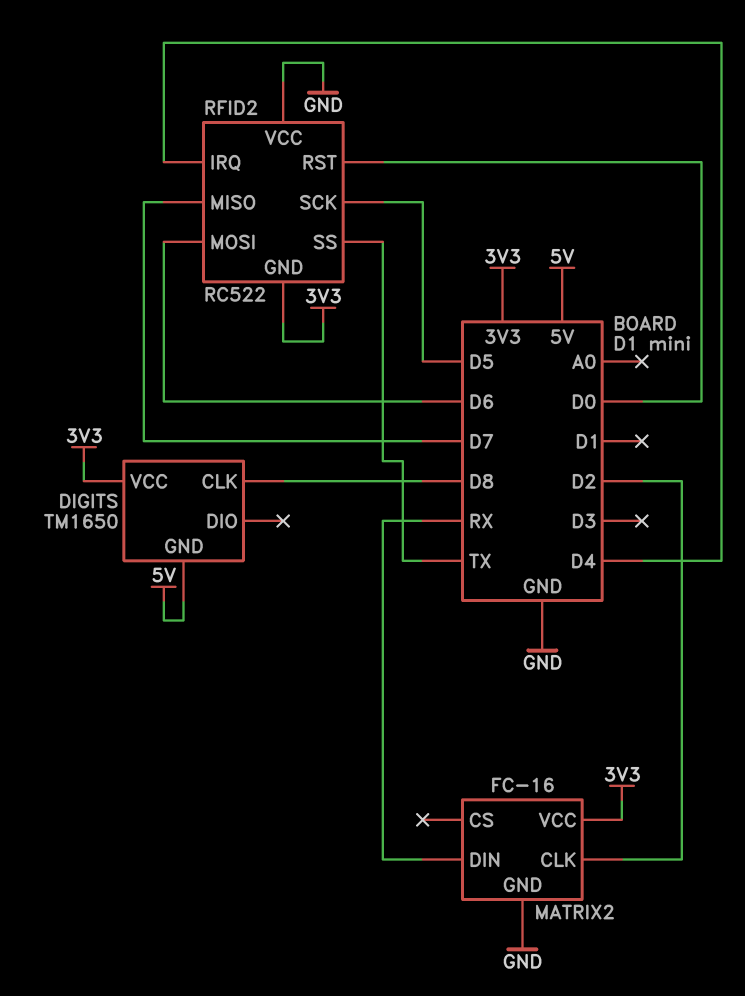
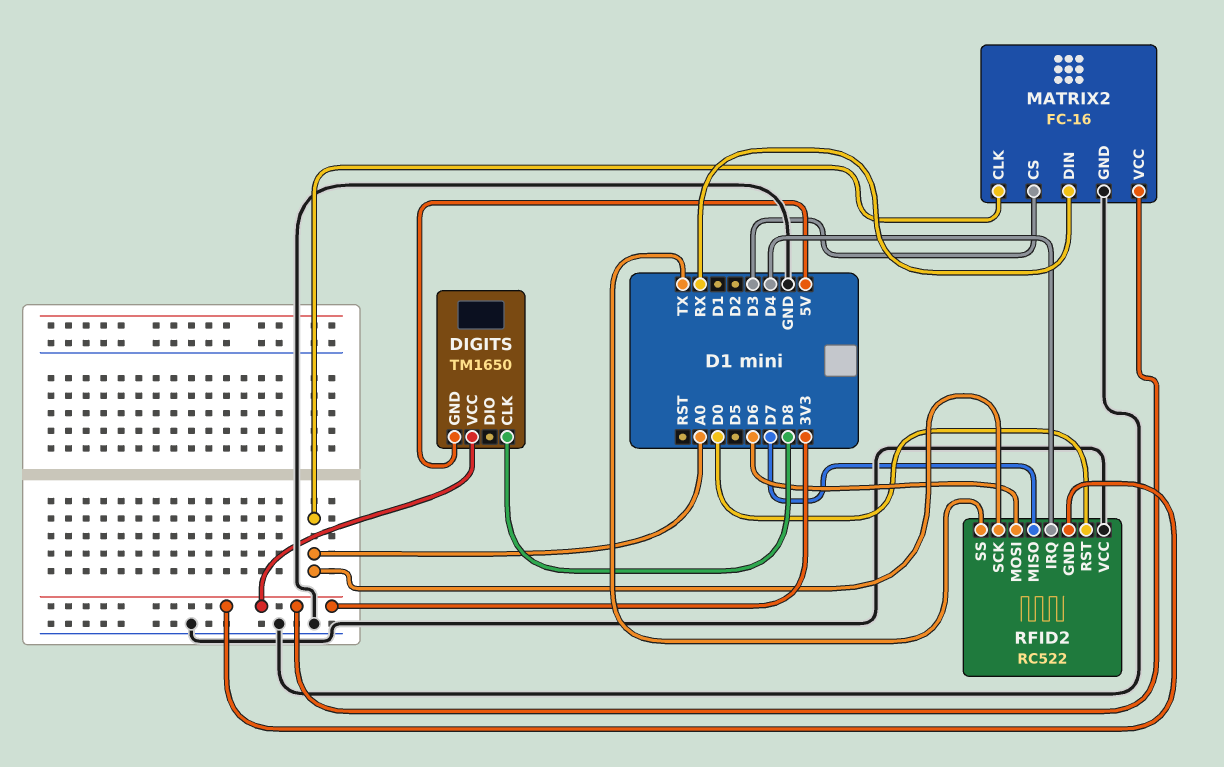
MATRIX2 pin CLK: D2 -> A0
MATRIX2 pin CS: none -> D3
RFID2 pin SCK: D5 -> A0

